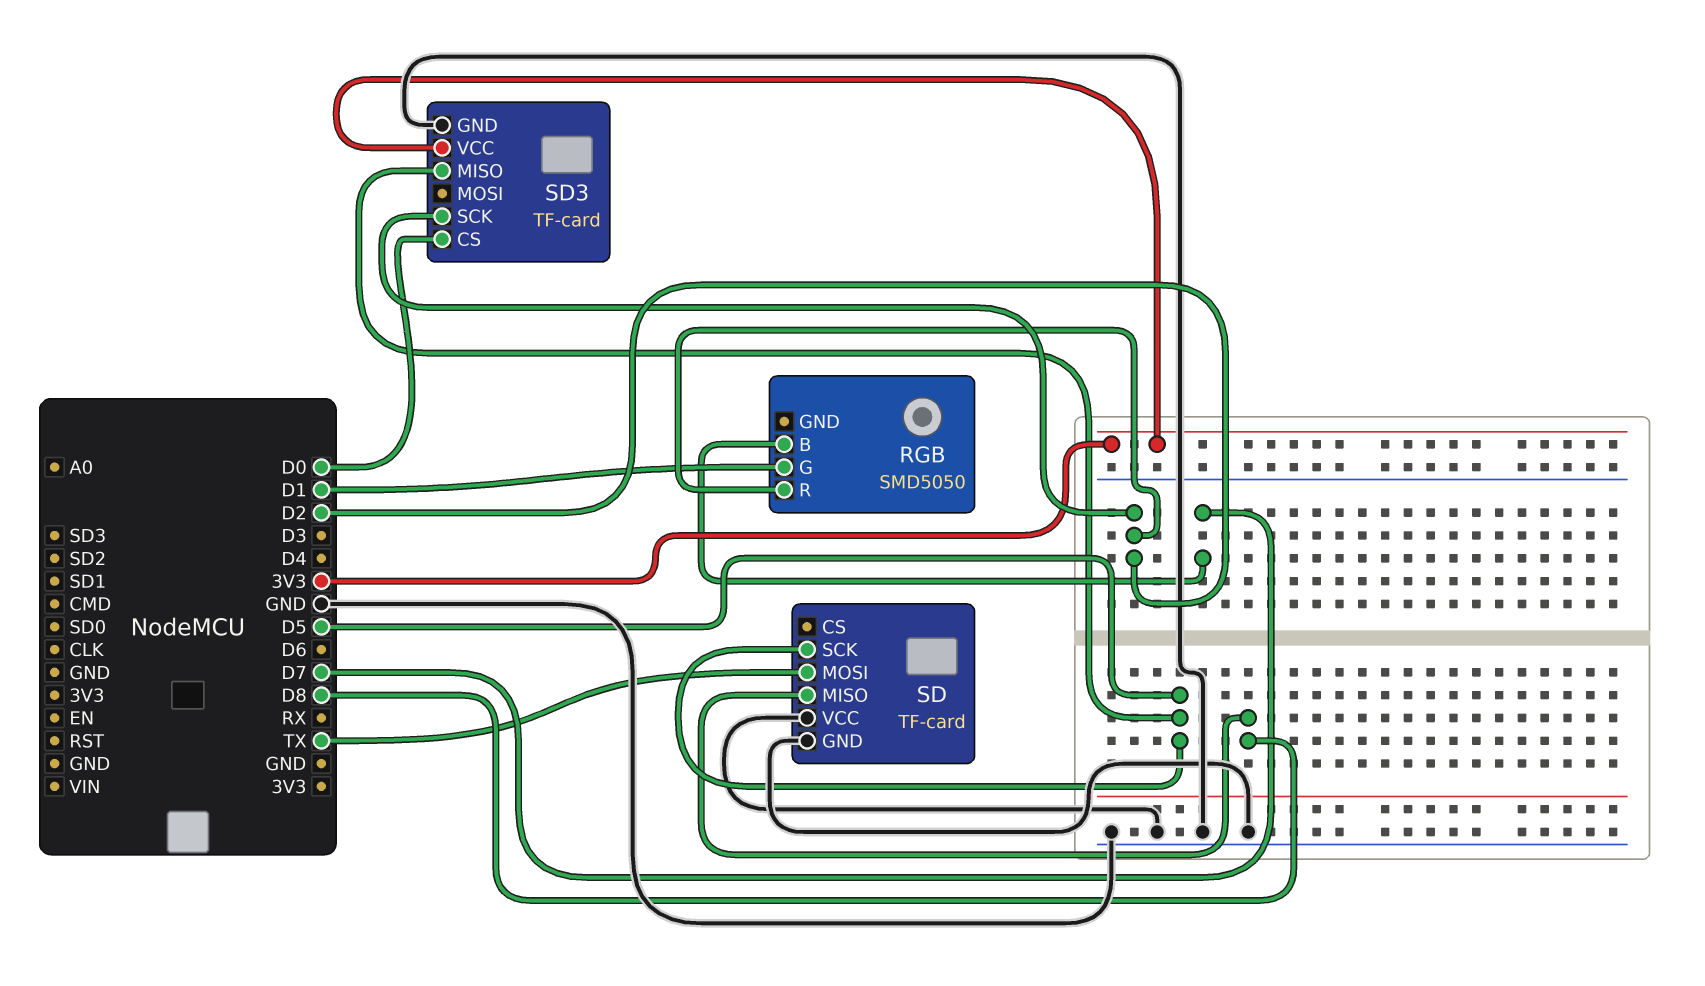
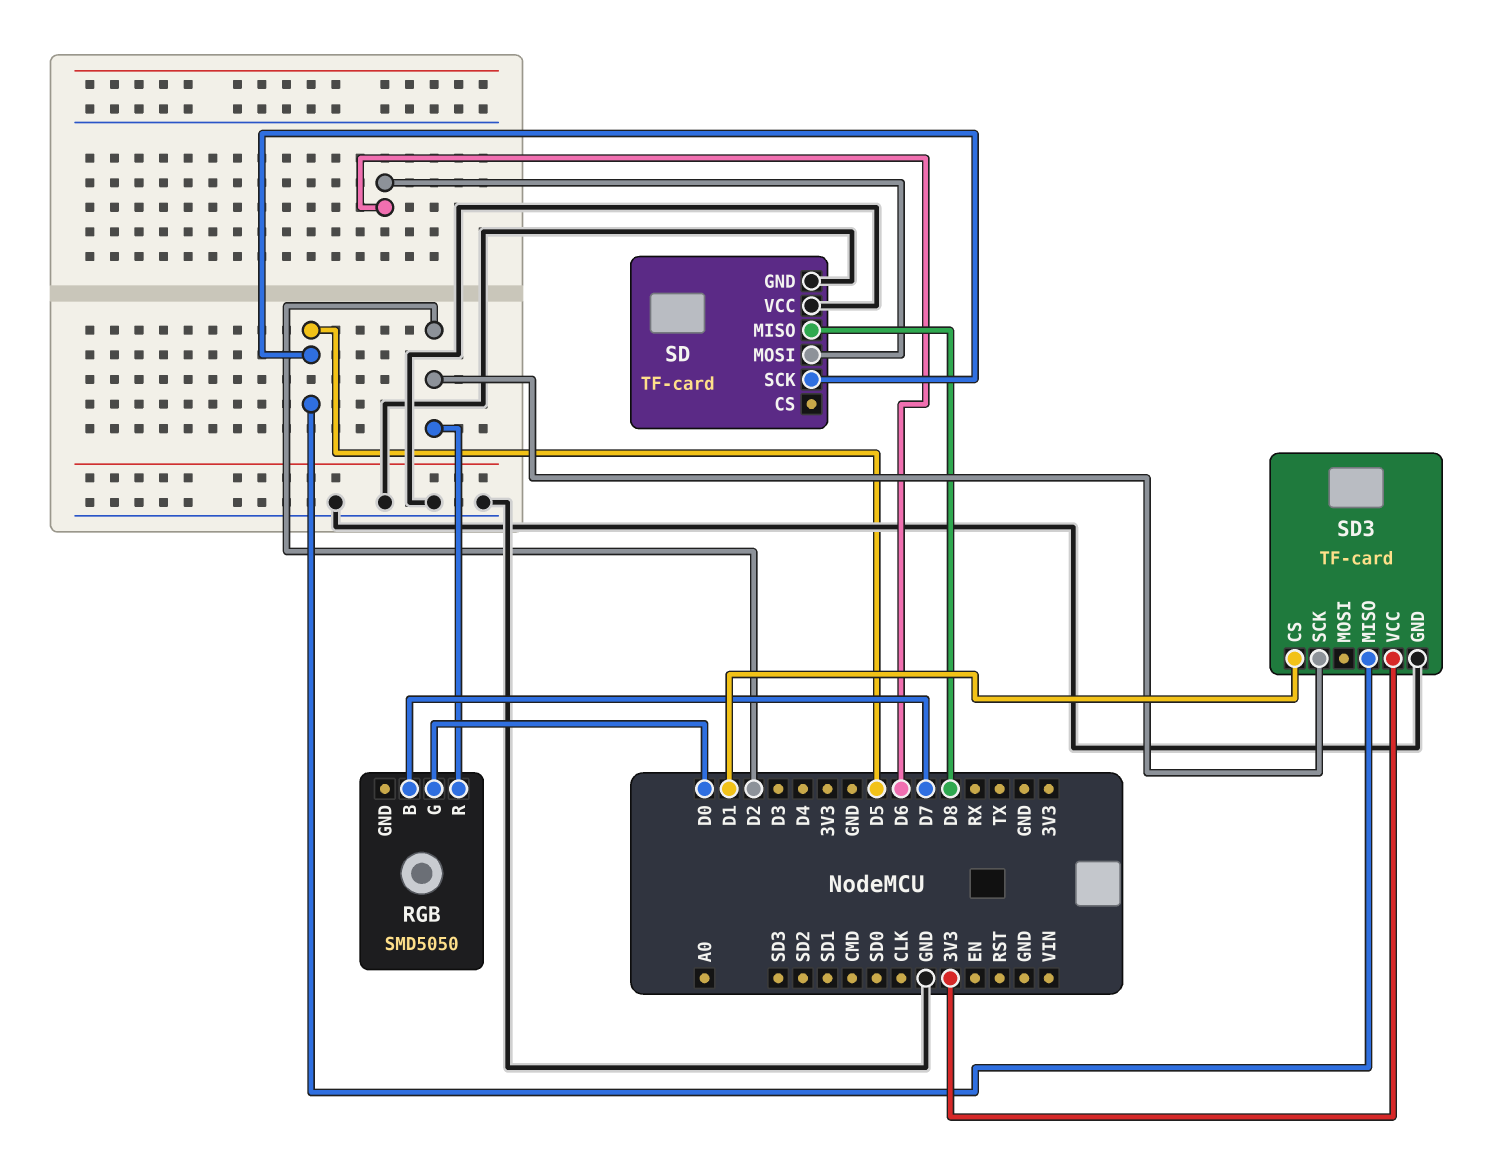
RGB pin G: D1 -> D0
SD pin MOSI: TX -> D6
SD3 pin CS: D0 -> D1

